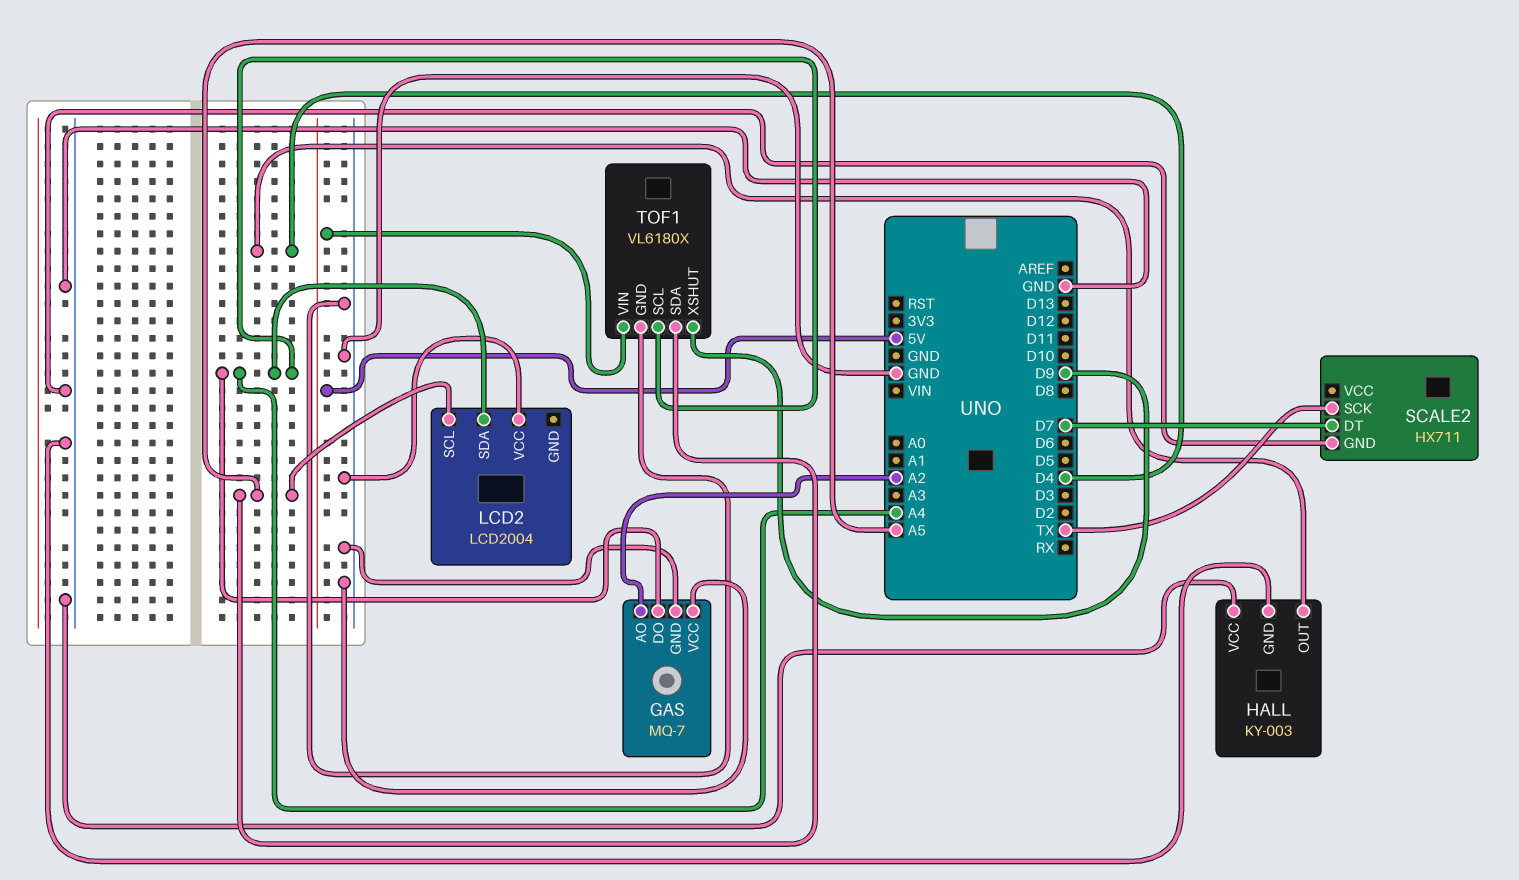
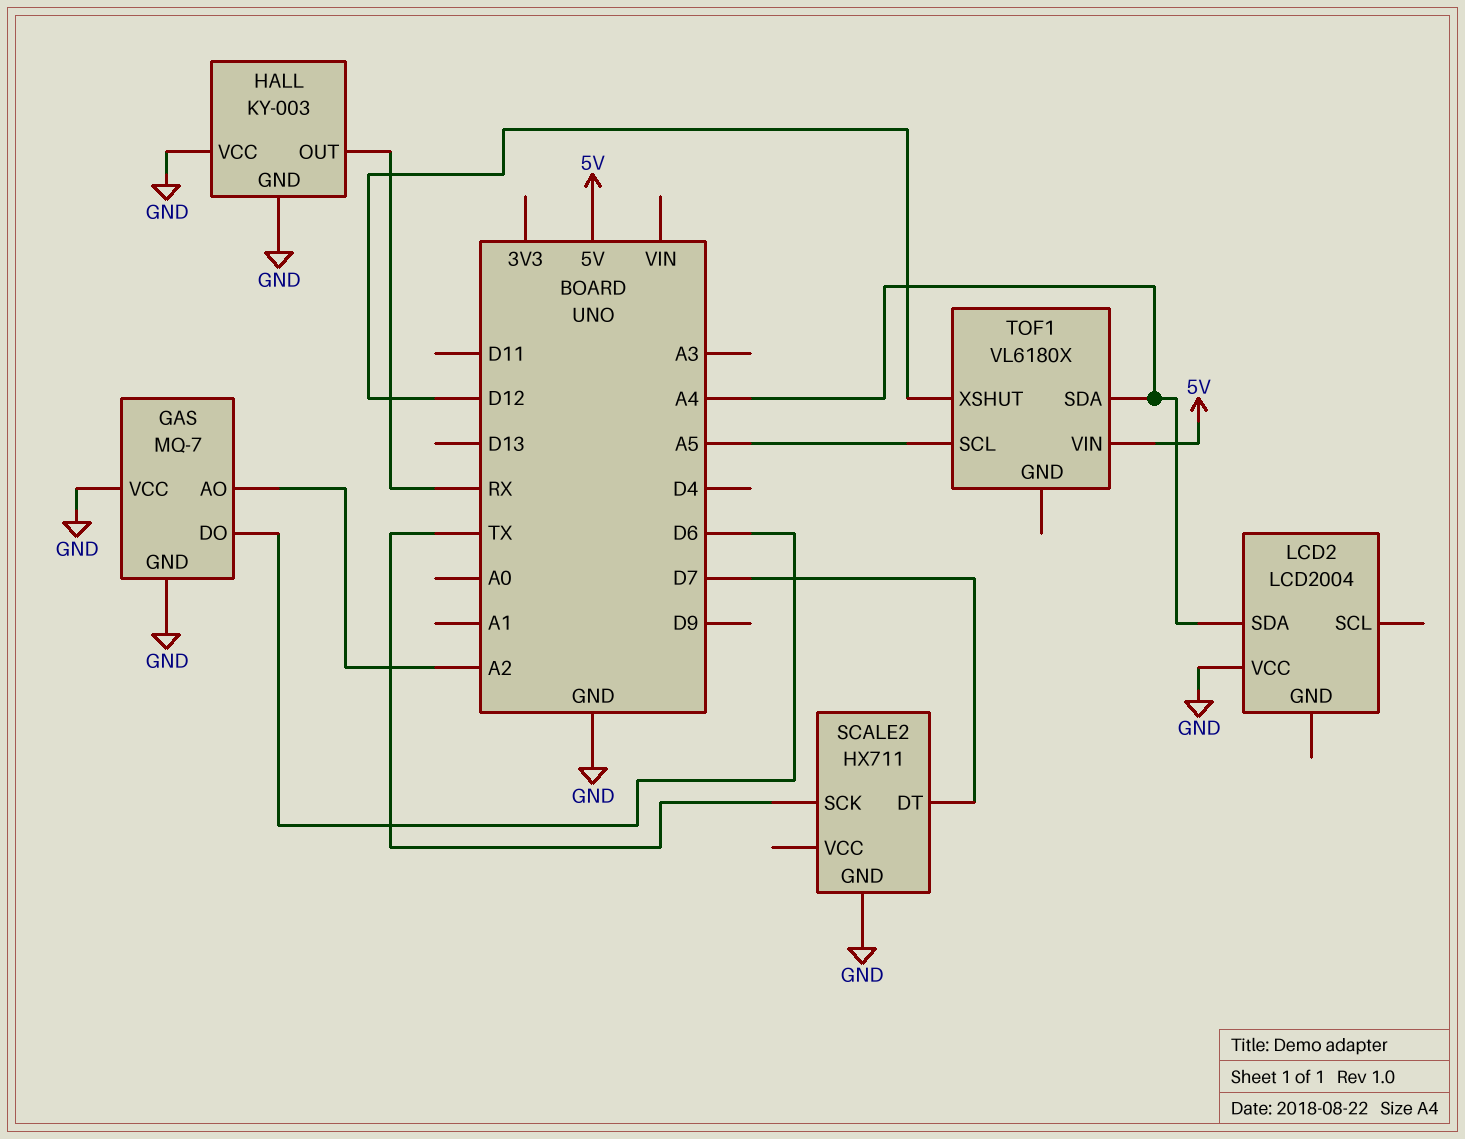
GAS pin DO: A4 -> D6
HALL pin OUT: D4 -> RX
LCD2 pin SCL: A5 -> none
TOF1 pin GND: GND -> none
TOF1 pin SCL: A4 -> A5
TOF1 pin SDA: A5 -> A4
TOF1 pin XSHUT: D9 -> D12

